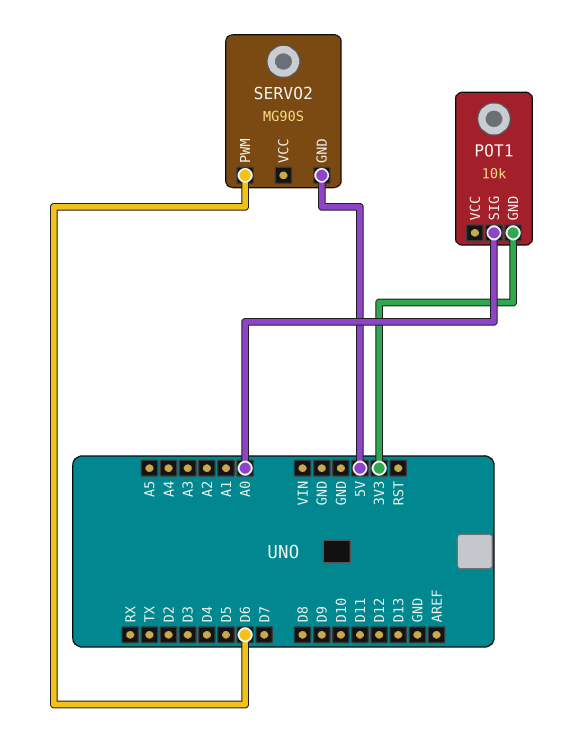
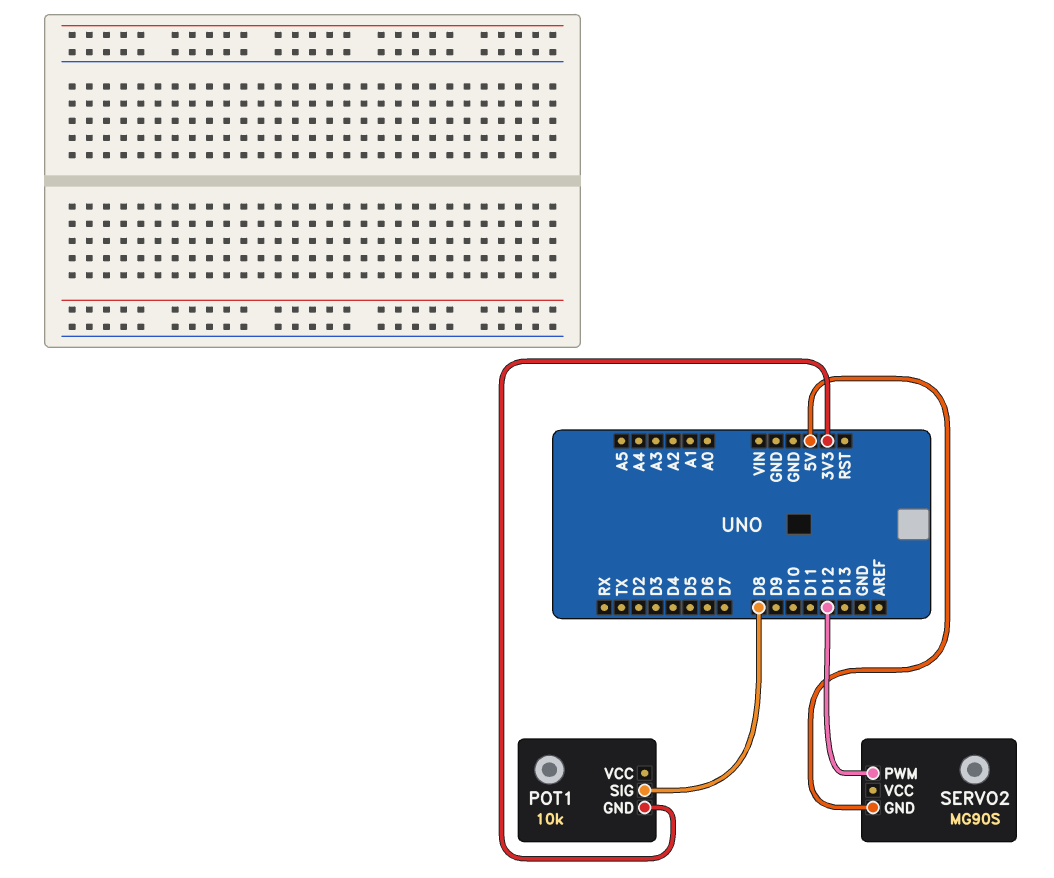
POT1 pin SIG: A0 -> D8
SERVO2 pin PWM: D6 -> D12

